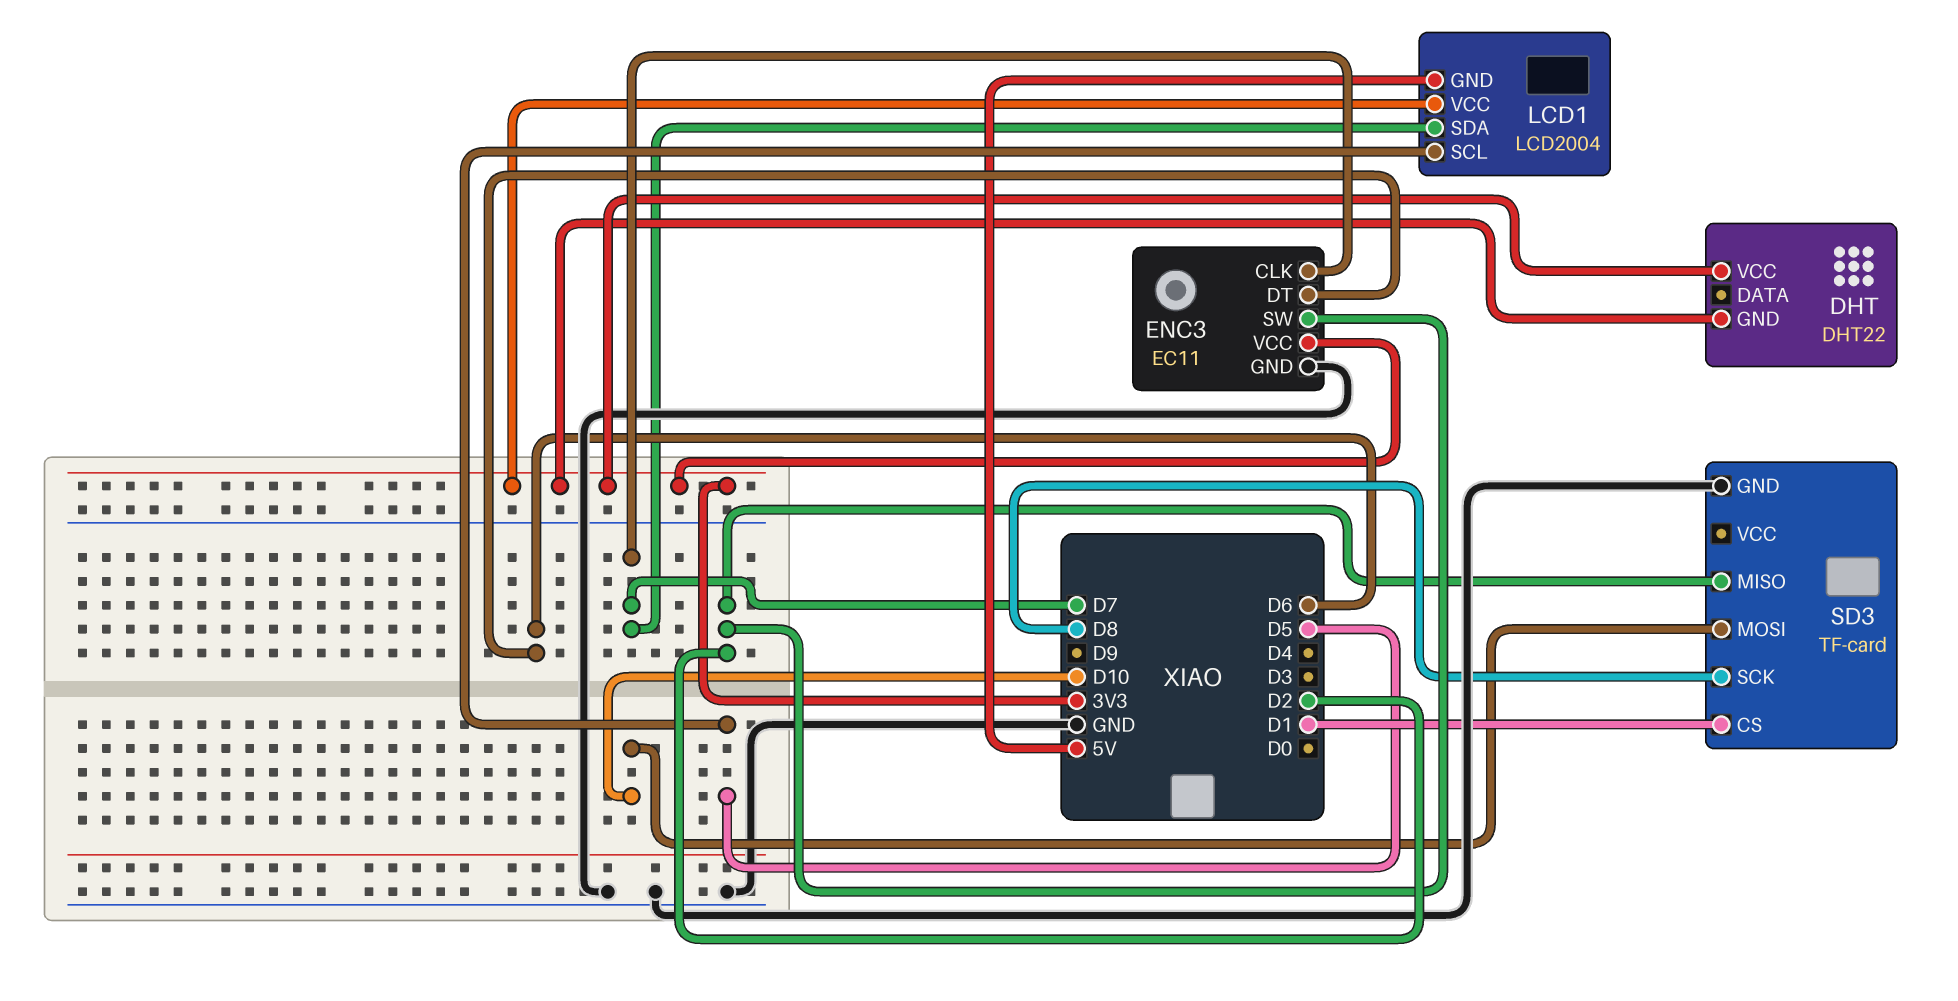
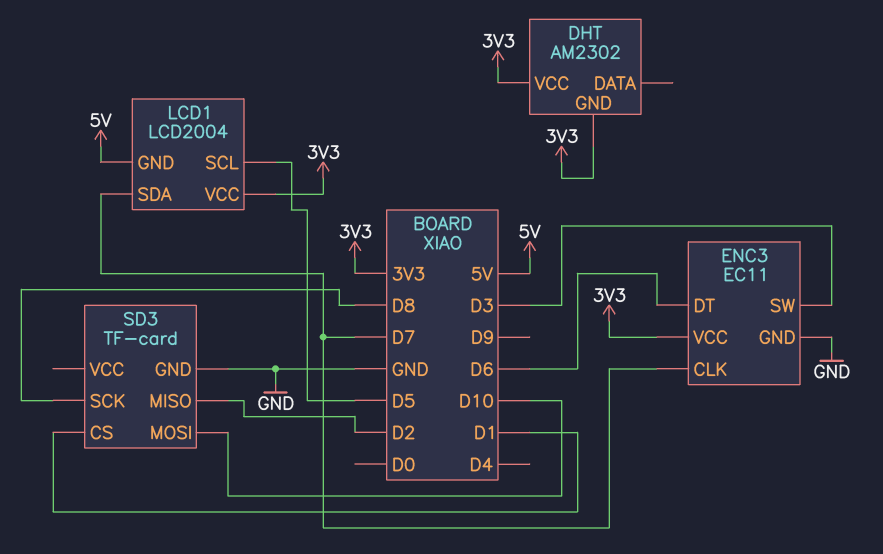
DHT: DHT22 -> AM2302
ENC3 pin SW: D2 -> D3

